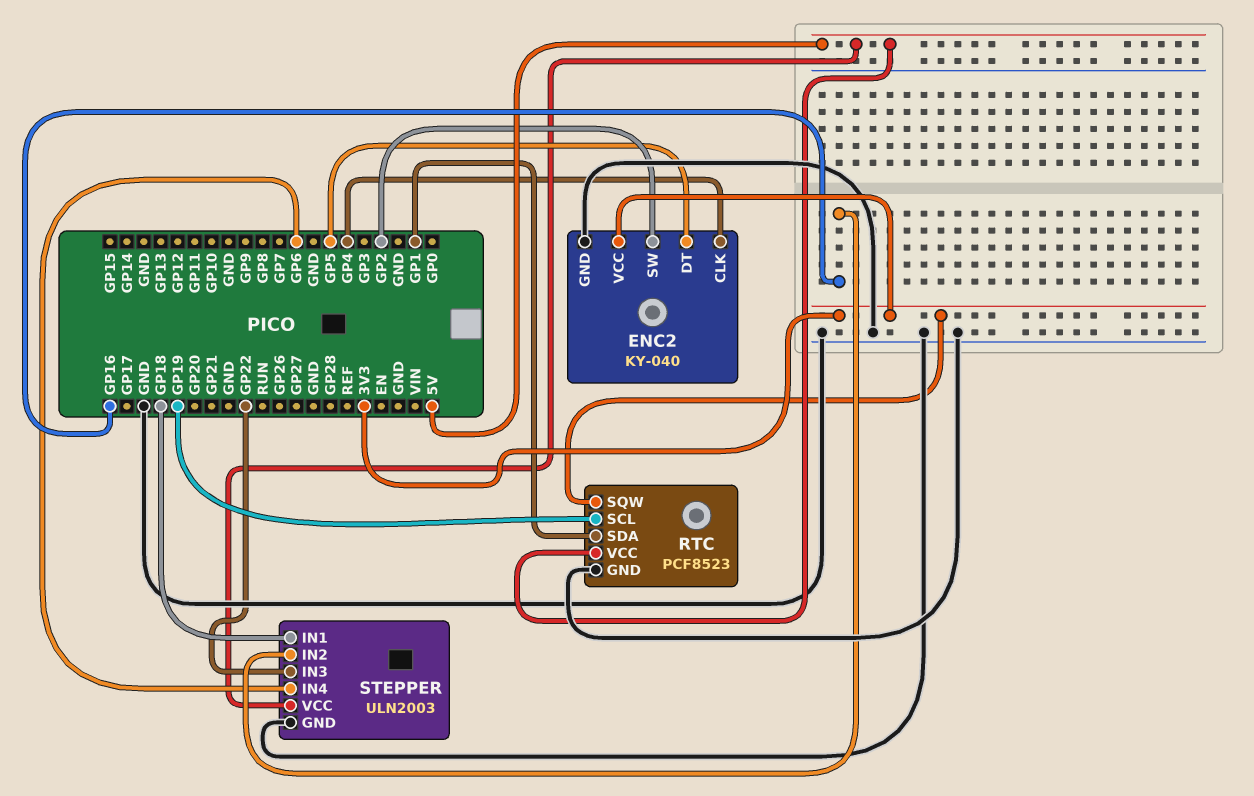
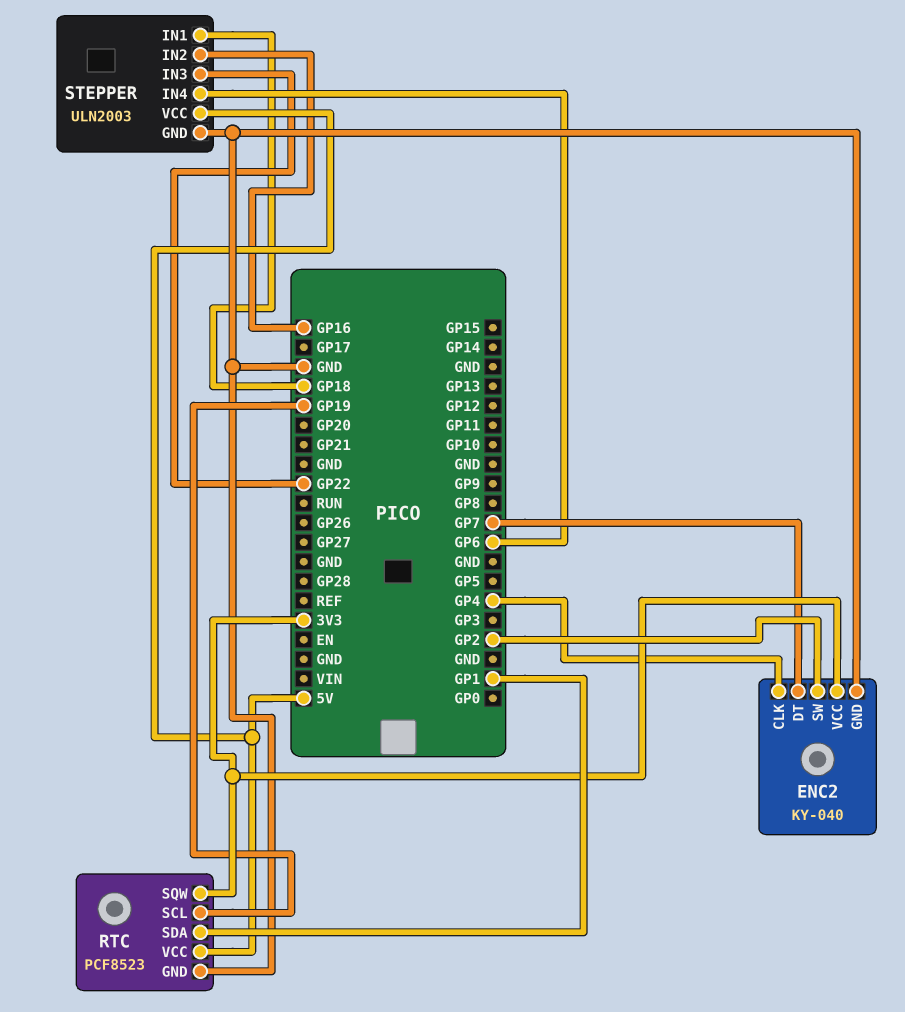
ENC2 pin DT: GP5 -> GP7

